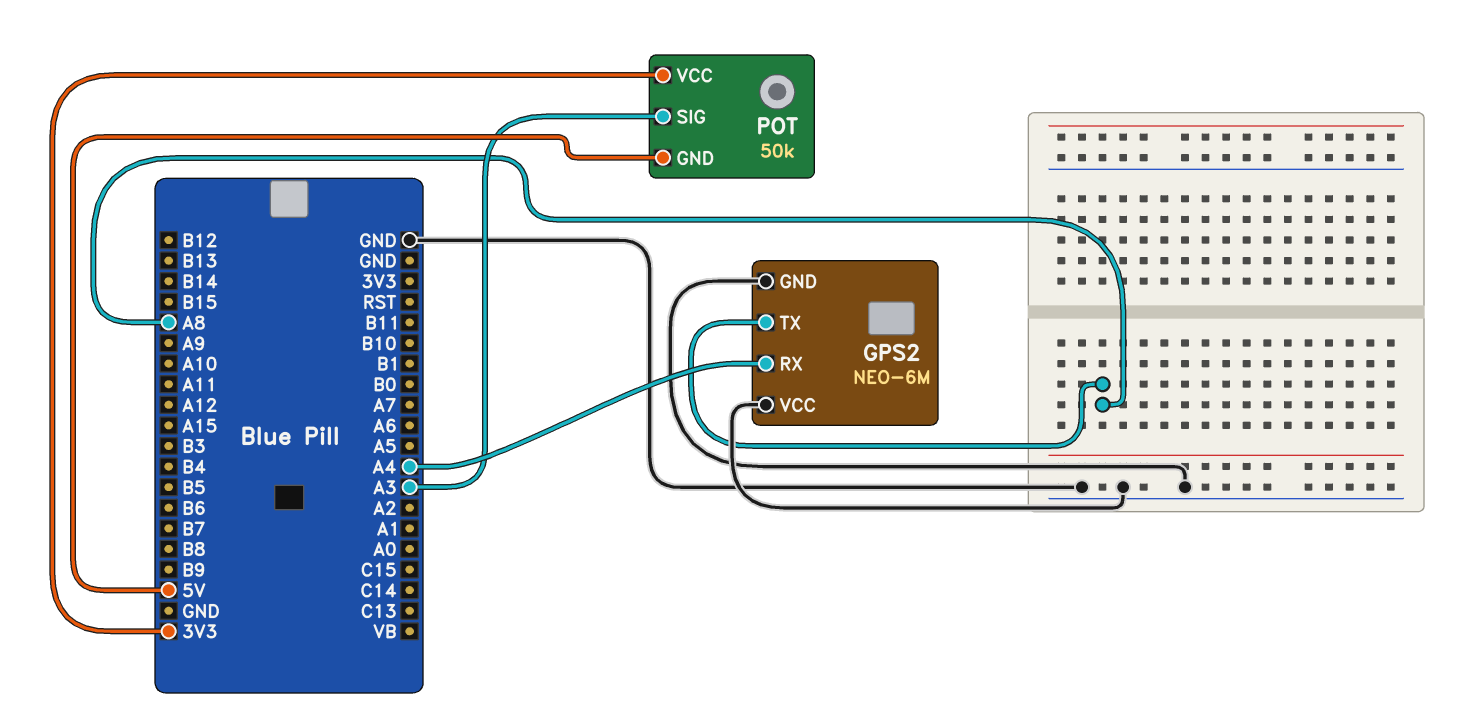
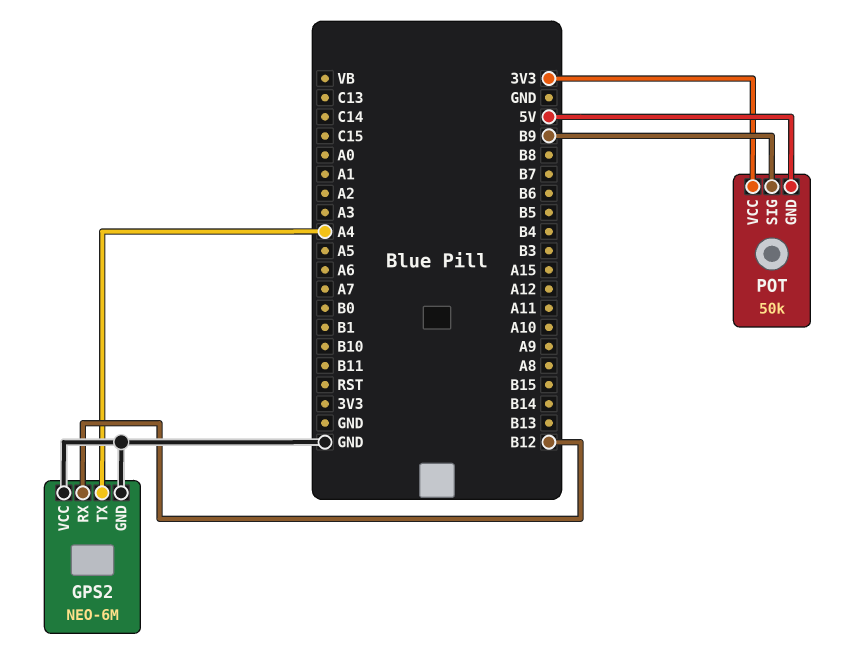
GPS2 pin RX: A4 -> B12
GPS2 pin TX: A8 -> A4
POT pin SIG: A3 -> B9

